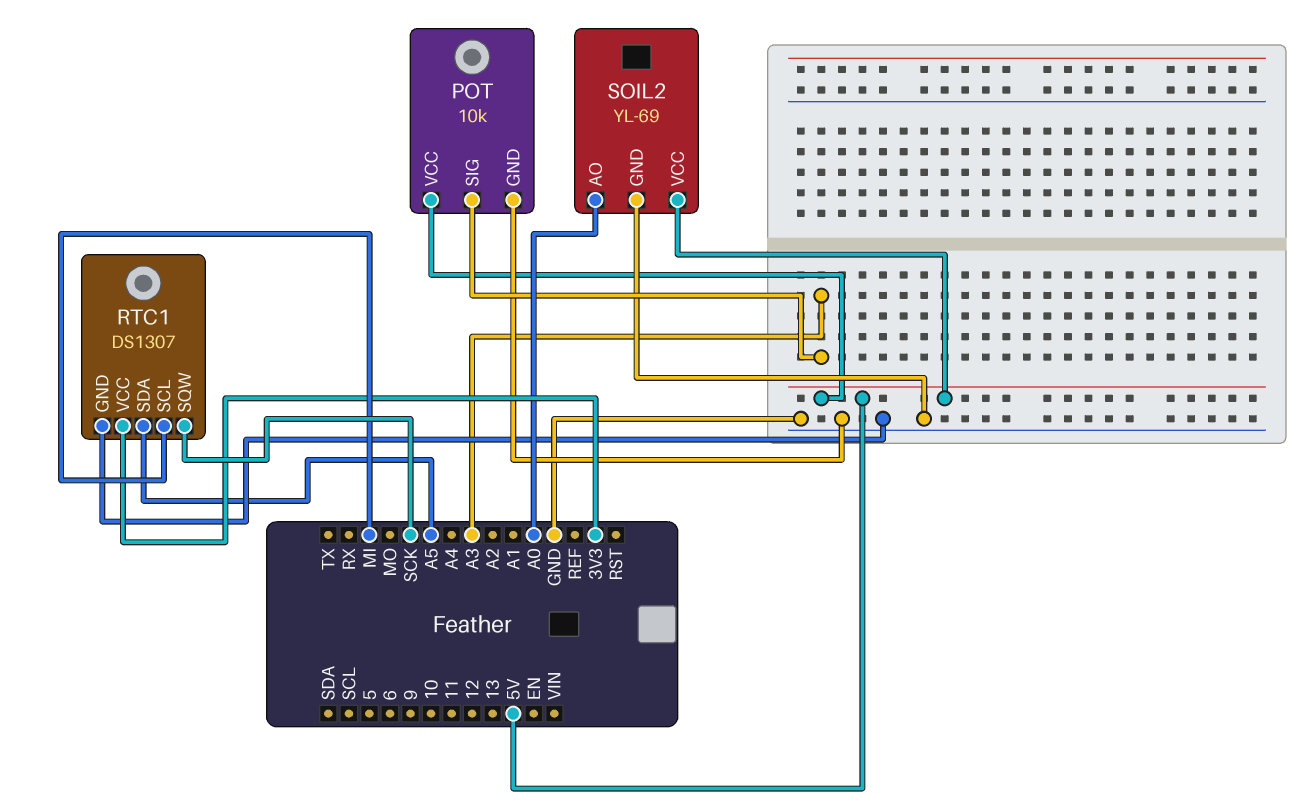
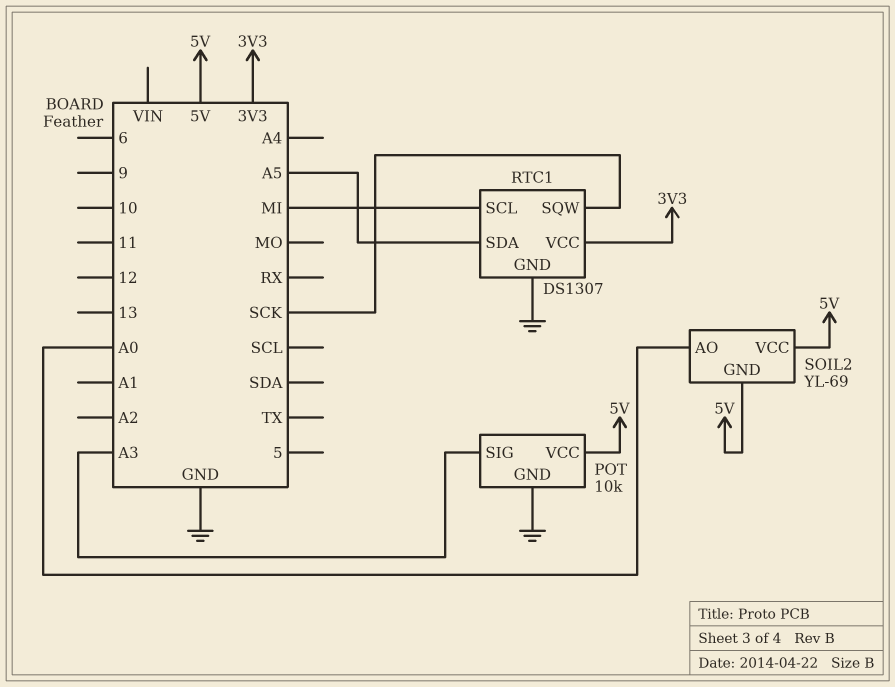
SOIL2 pin GND: GND -> 5V

